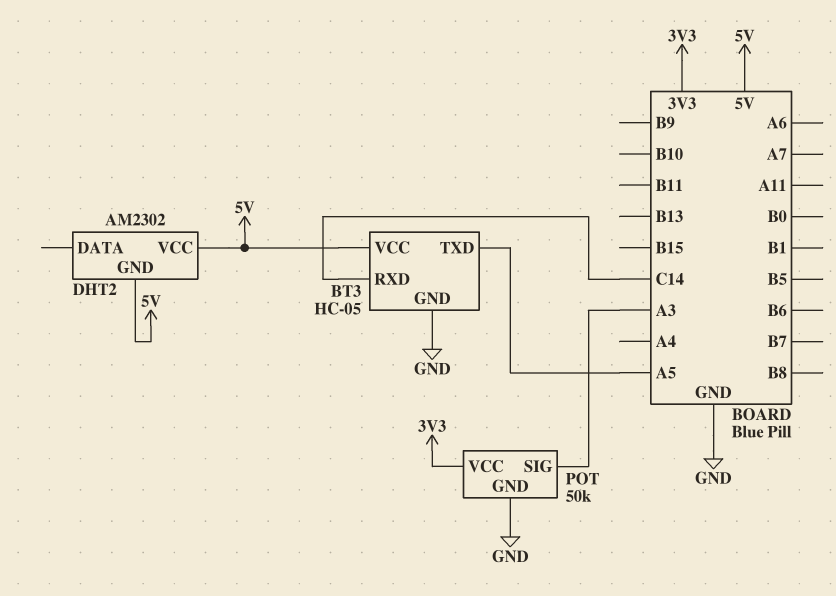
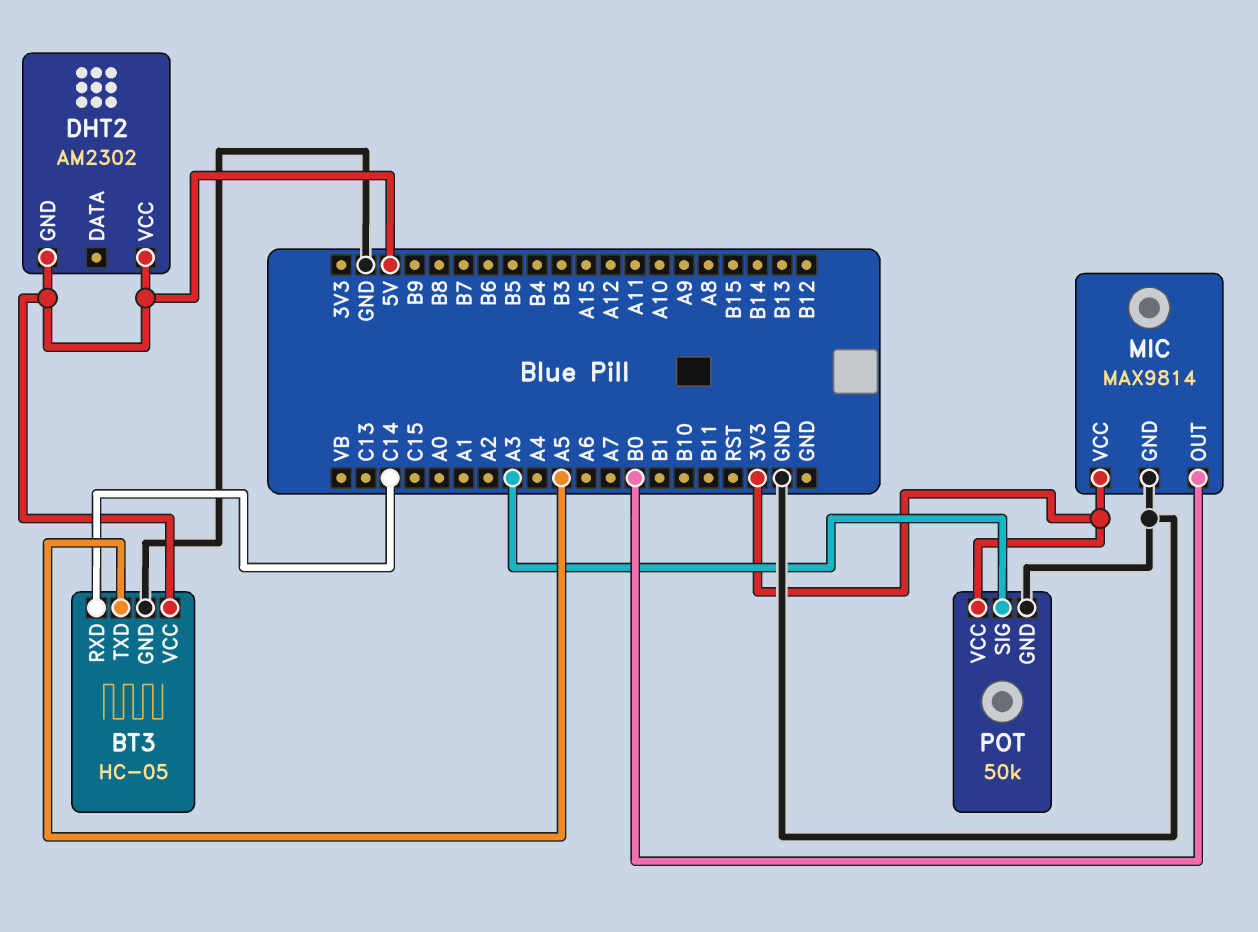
MIC: none -> MAX9814
MIC pin GND: none -> GND
MIC pin OUT: none -> B0
MIC pin VCC: none -> 3V3

